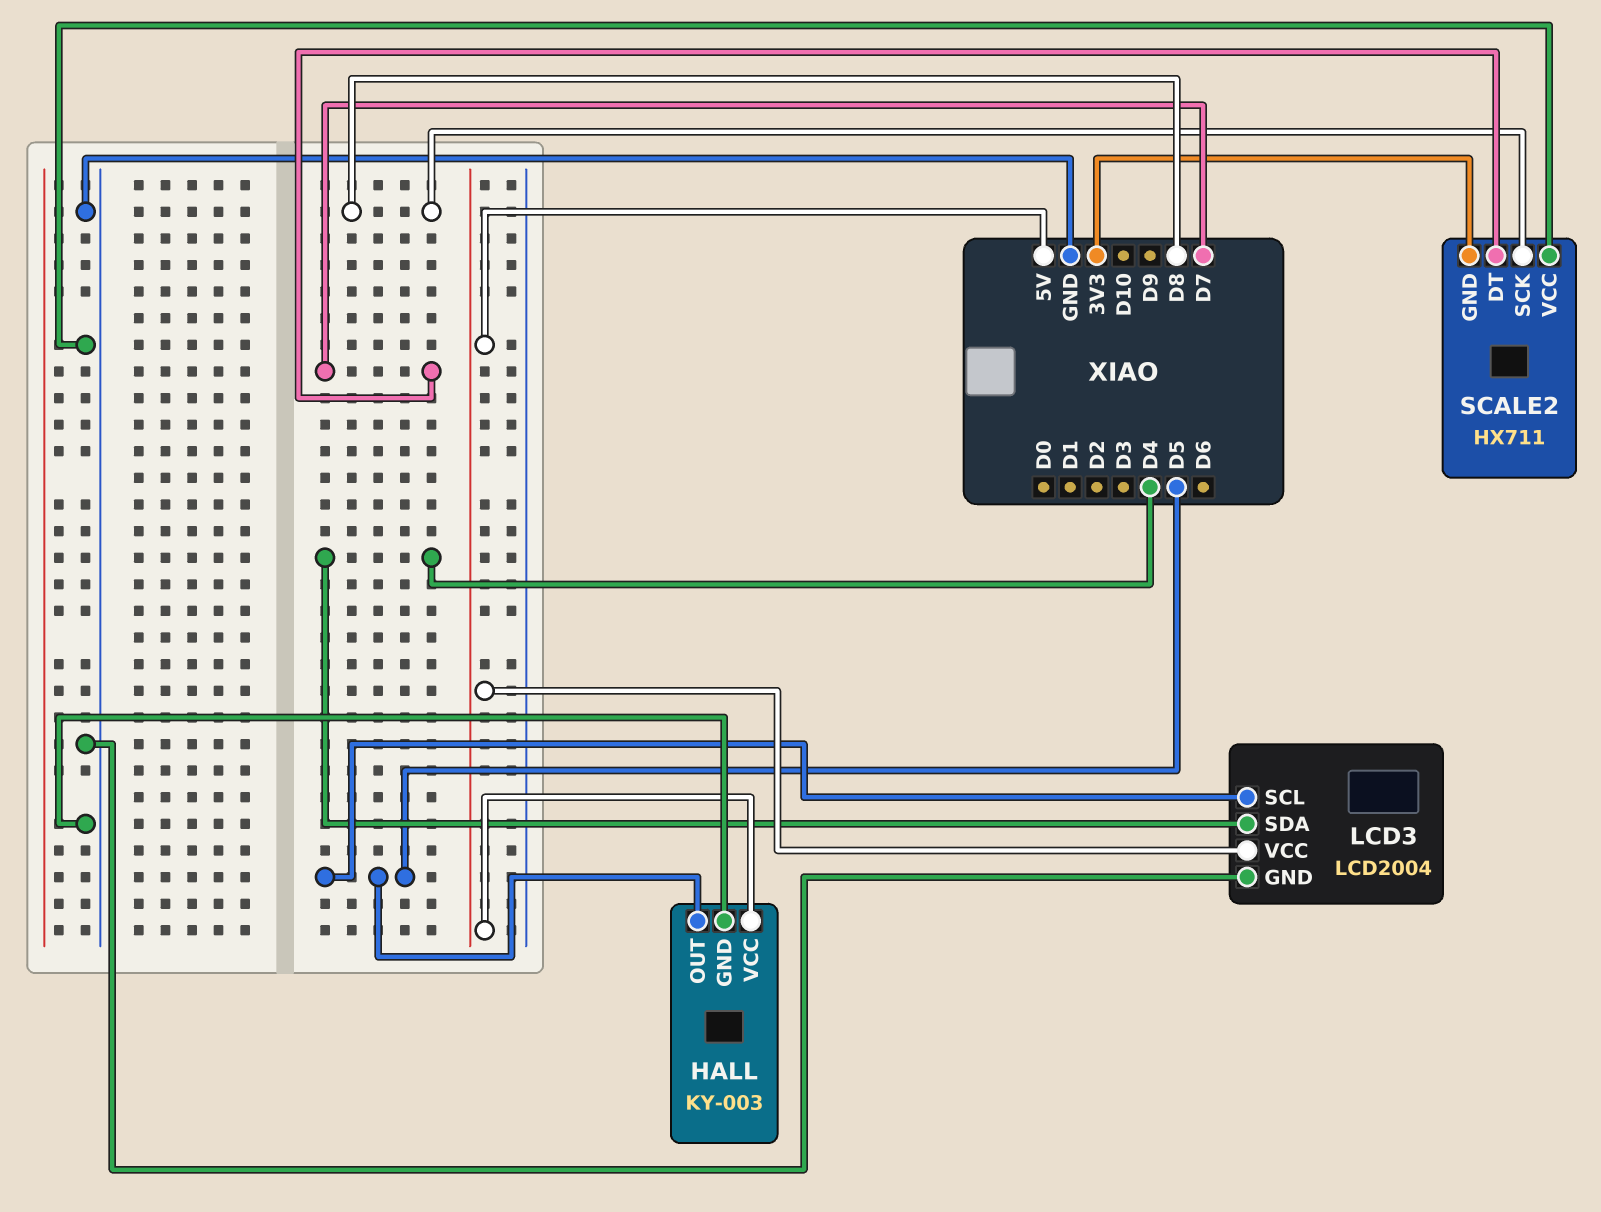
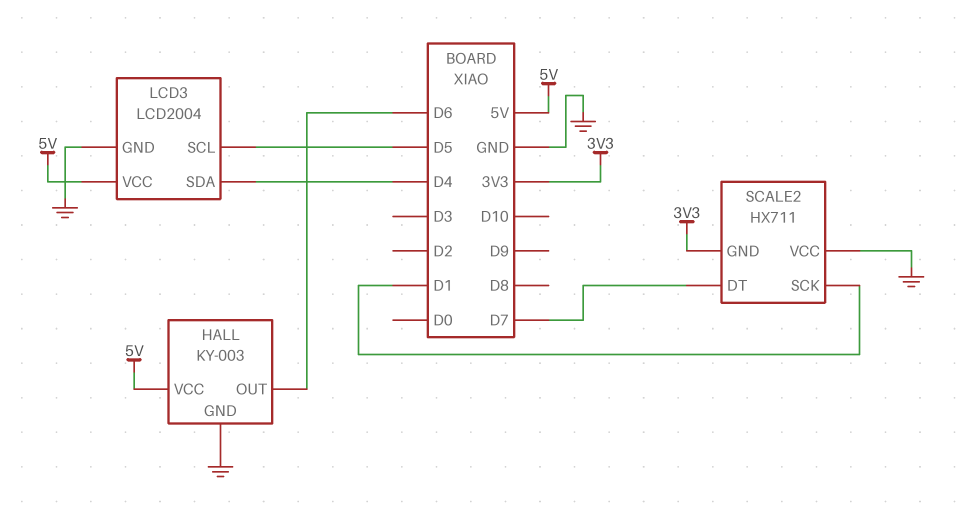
HALL pin OUT: D5 -> D6
SCALE2 pin SCK: D8 -> D1

